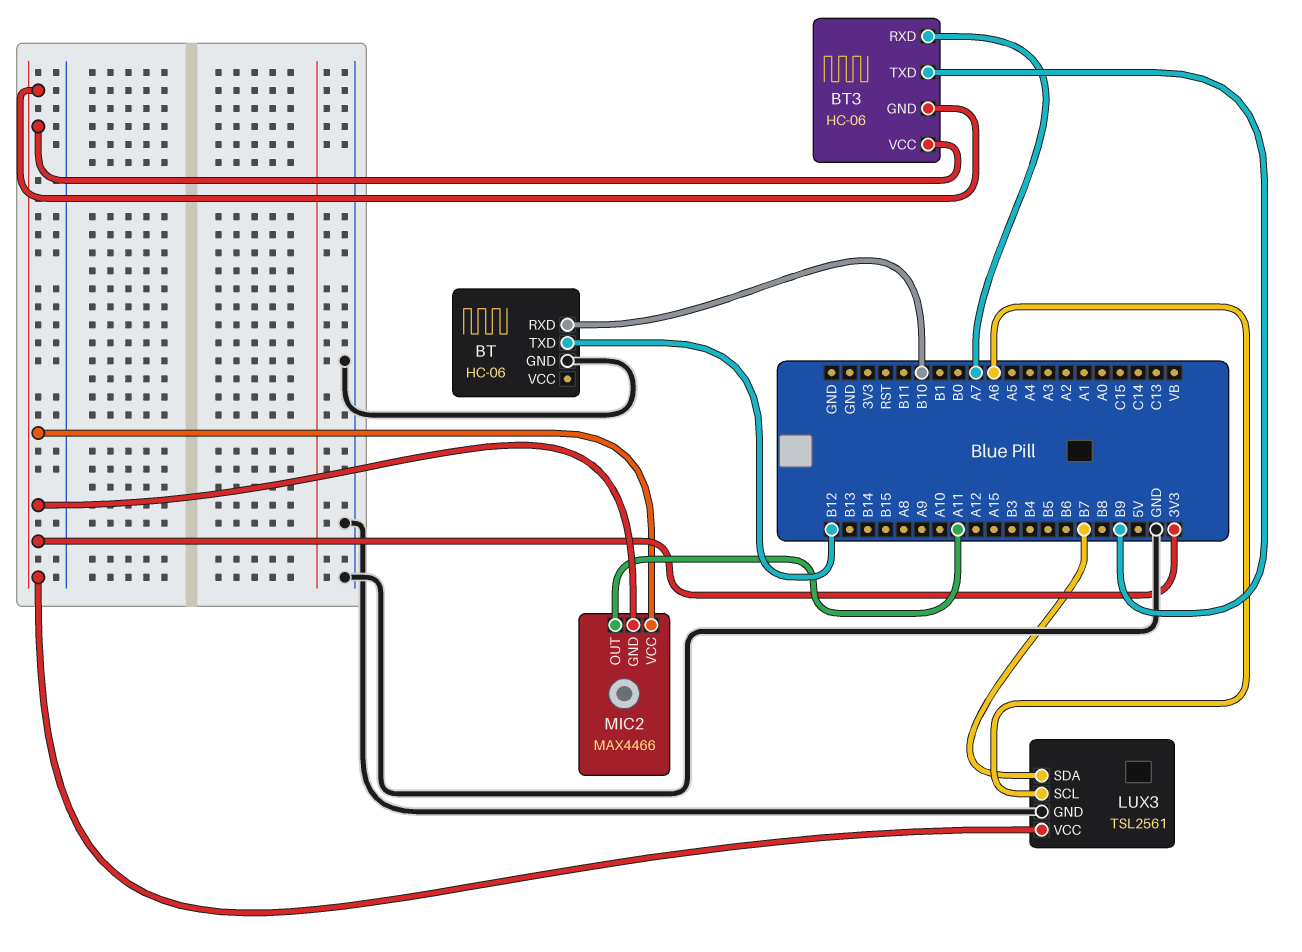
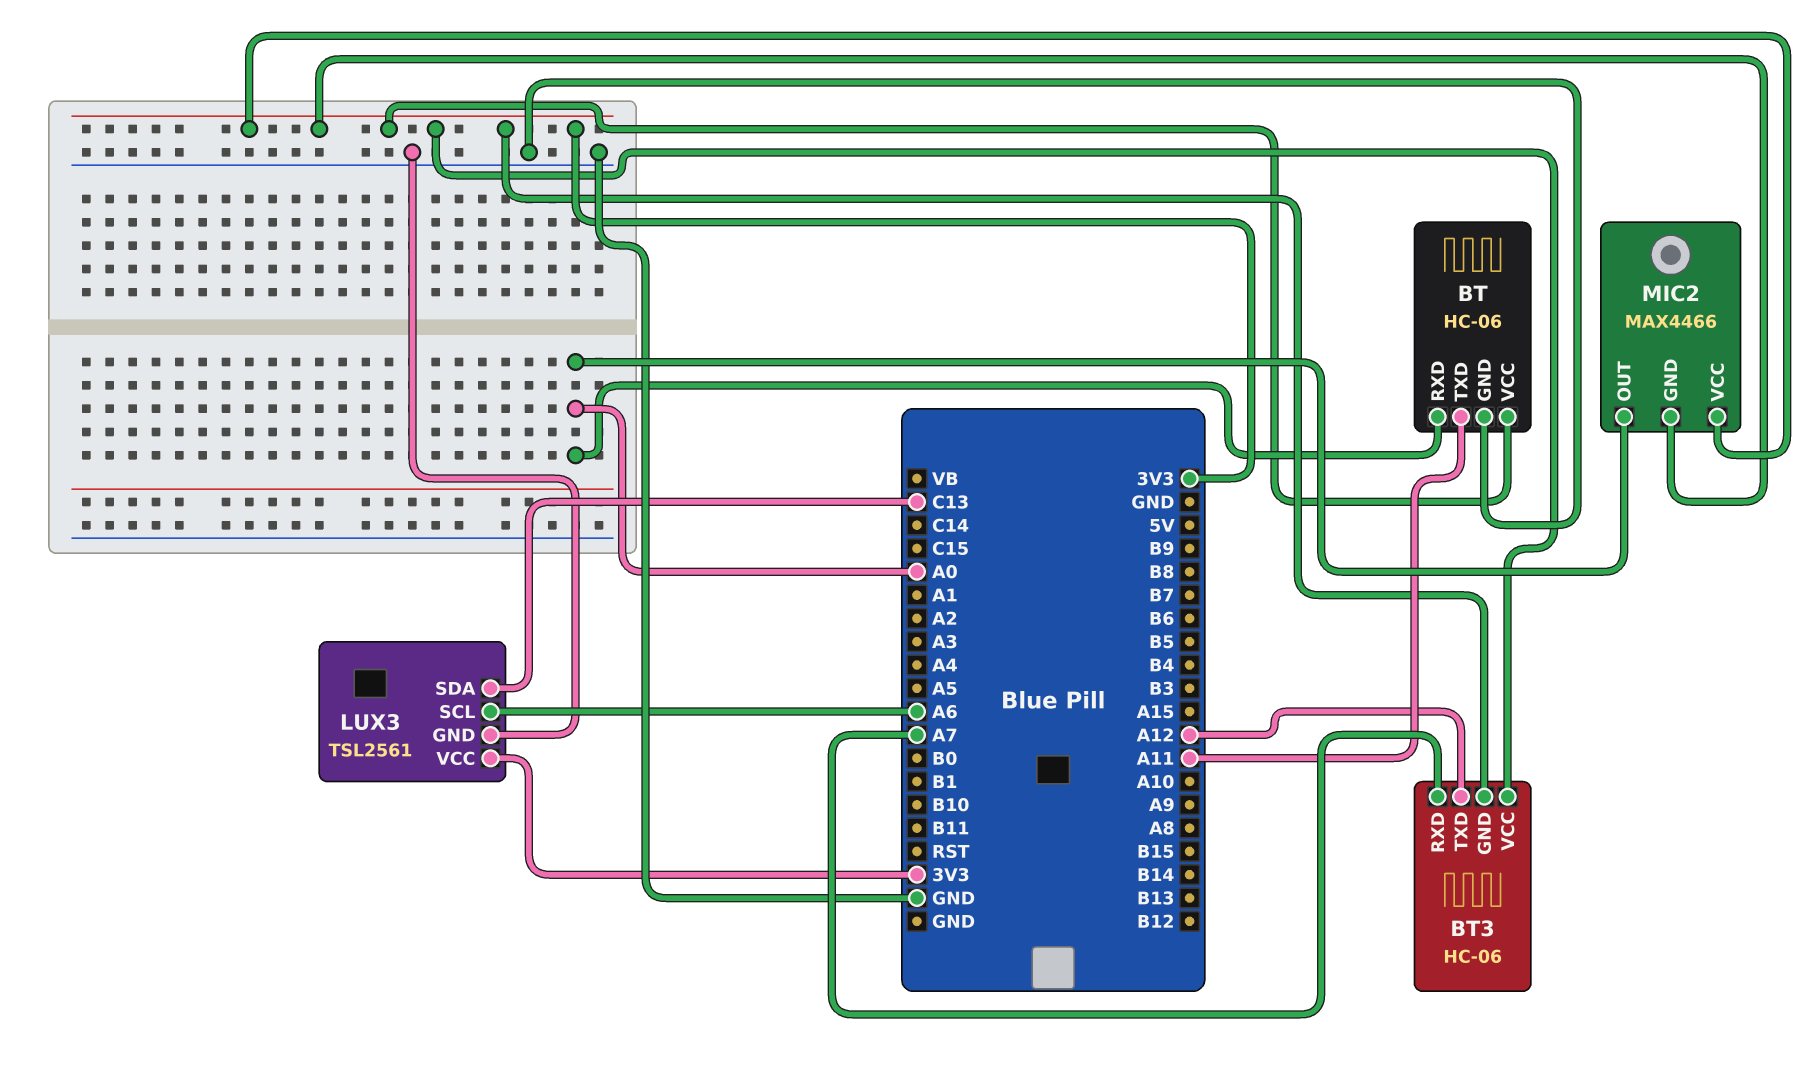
BT pin RXD: B10 -> A0
BT pin TXD: B12 -> A11
BT pin VCC: none -> 3V3
BT3 pin TXD: B9 -> A12
LUX3 pin SDA: B7 -> C13
MIC2 pin OUT: A11 -> A0

